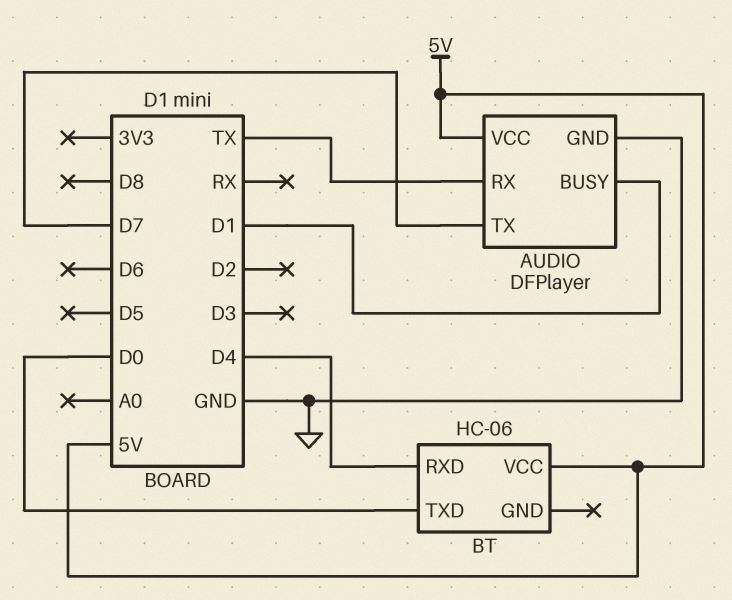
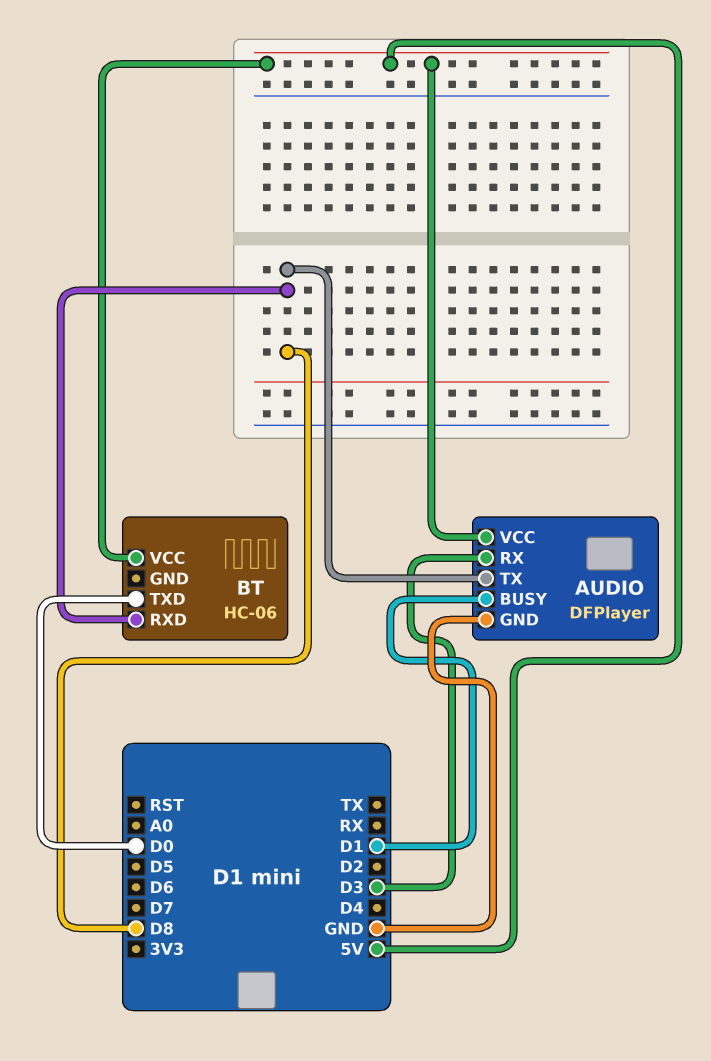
AUDIO pin RX: TX -> D3
AUDIO pin TX: D7 -> D8
BT pin RXD: D4 -> D8

